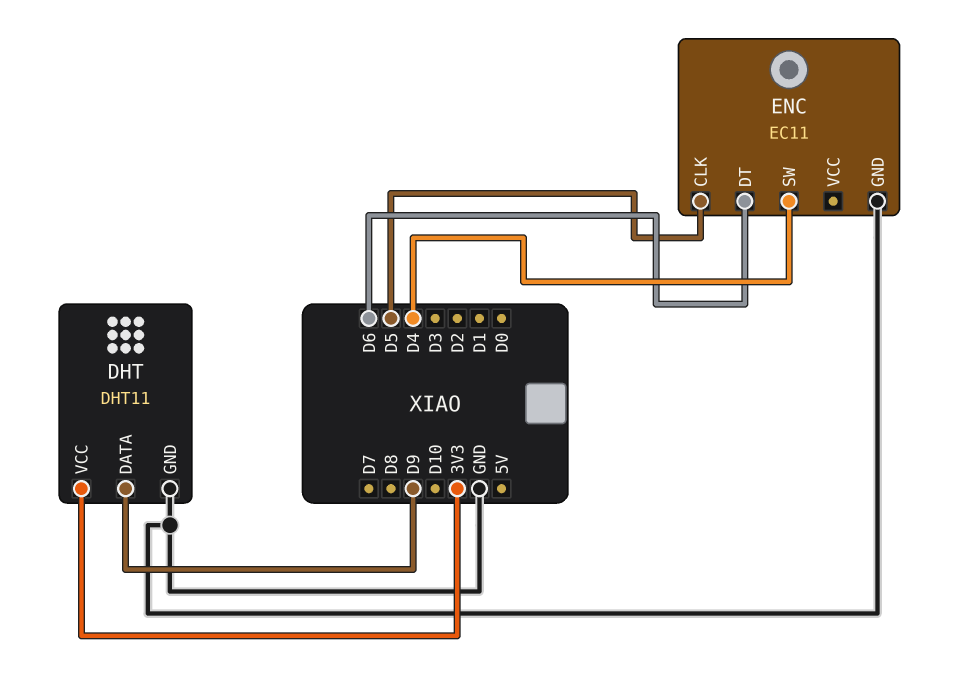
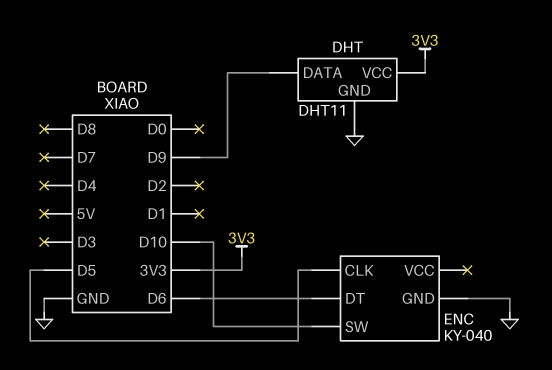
ENC: EC11 -> KY-040
ENC pin SW: D4 -> D10

